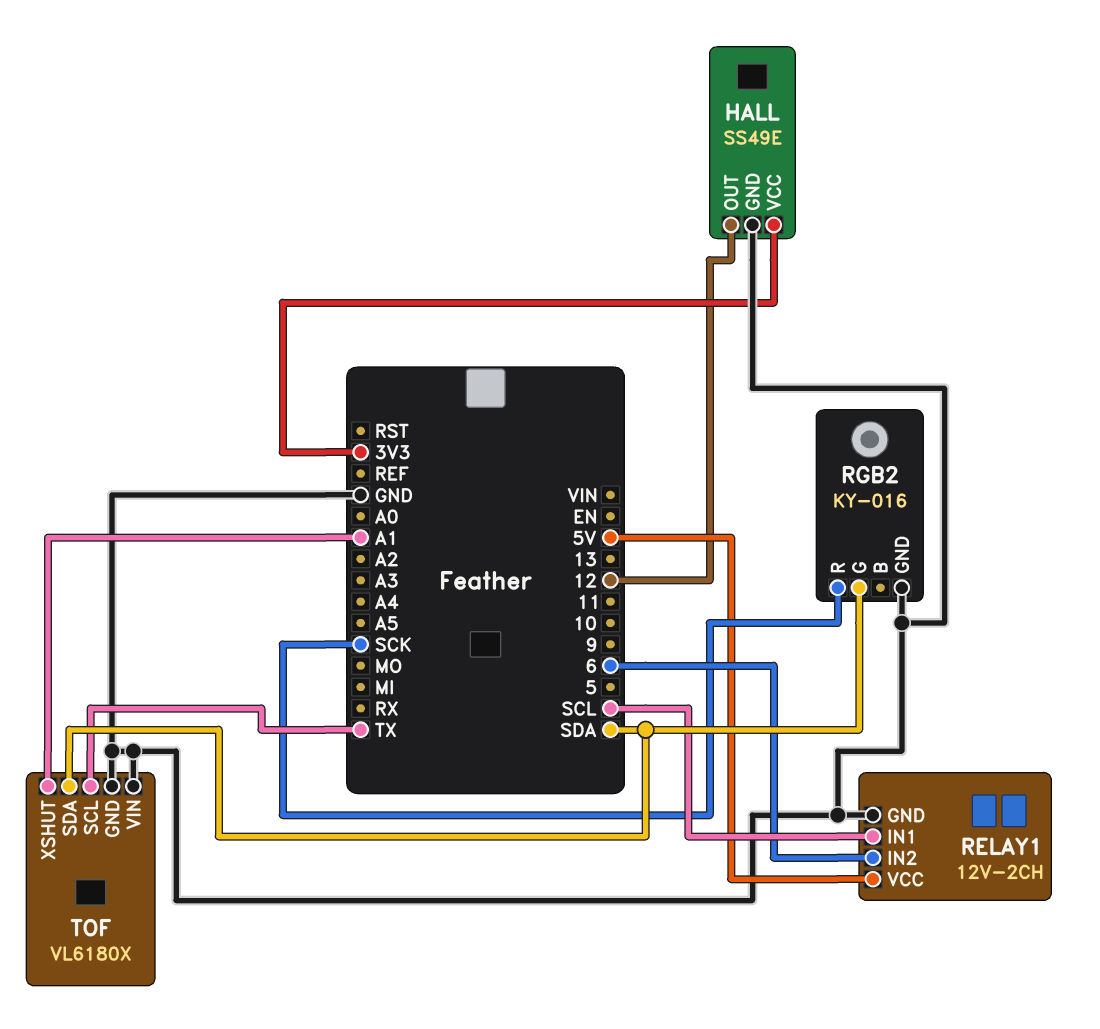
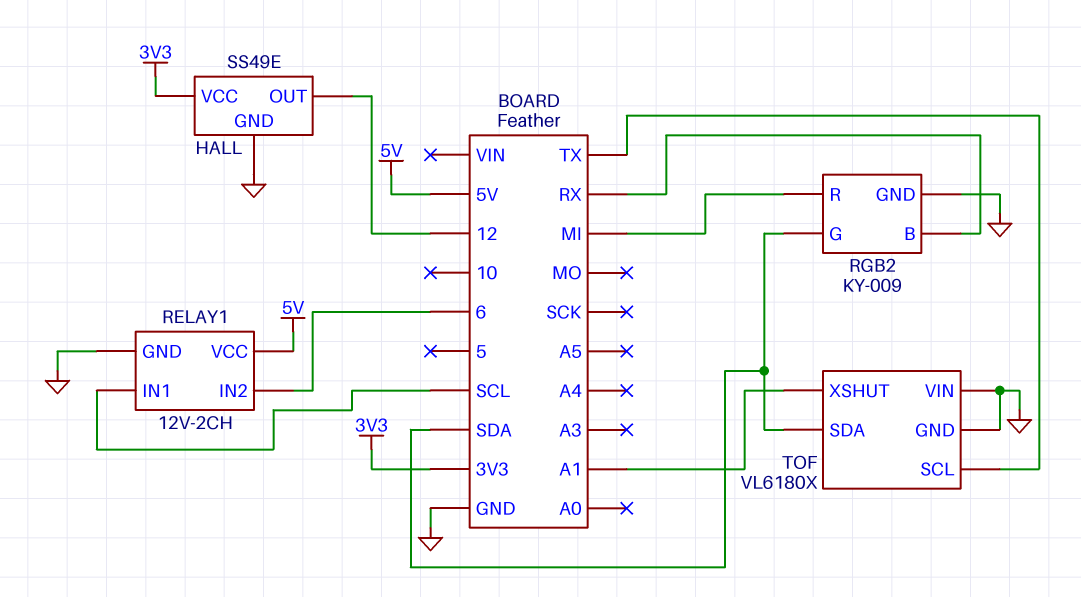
RGB2: KY-016 -> KY-009
RGB2 pin B: none -> RX
RGB2 pin R: SCK -> MI

